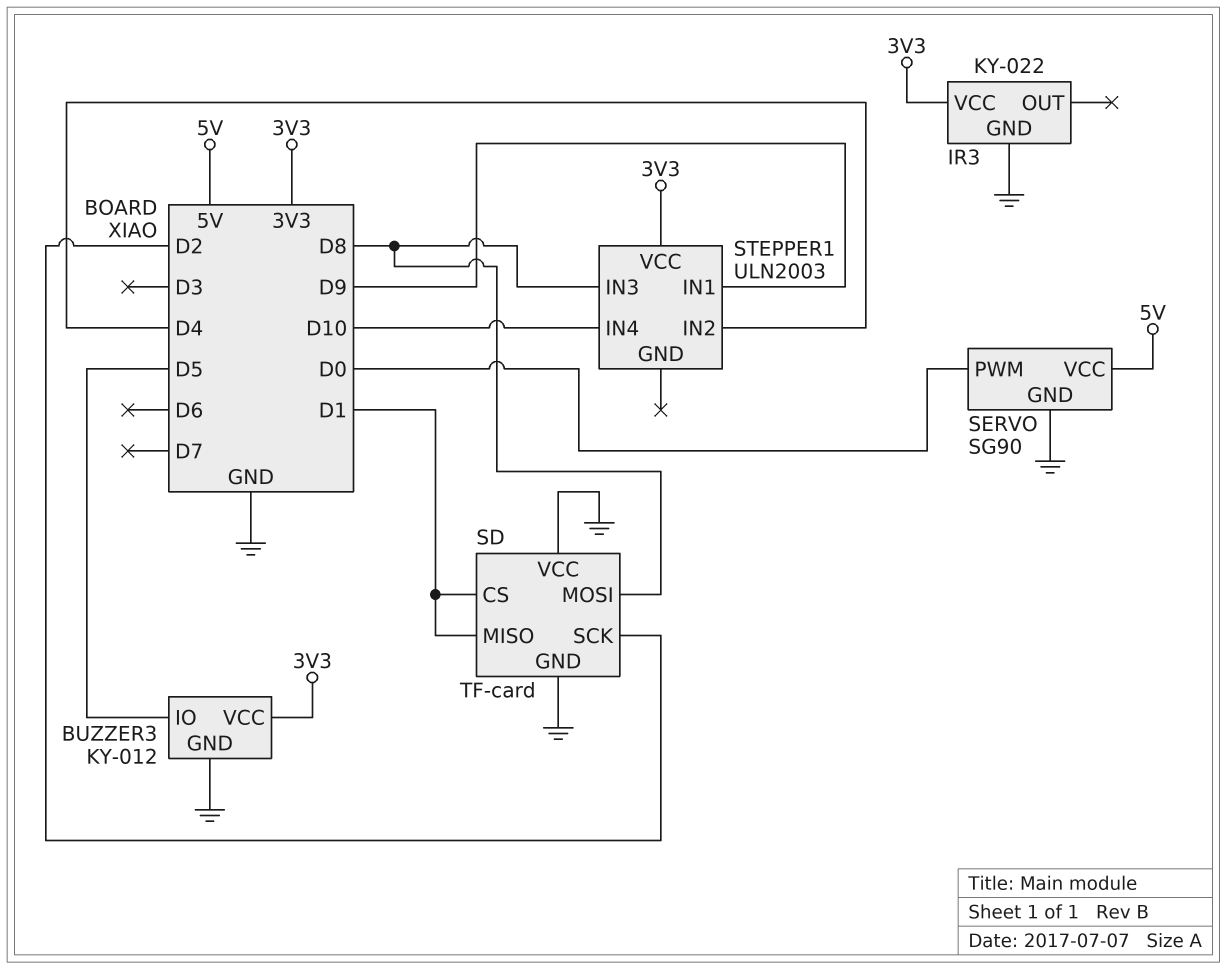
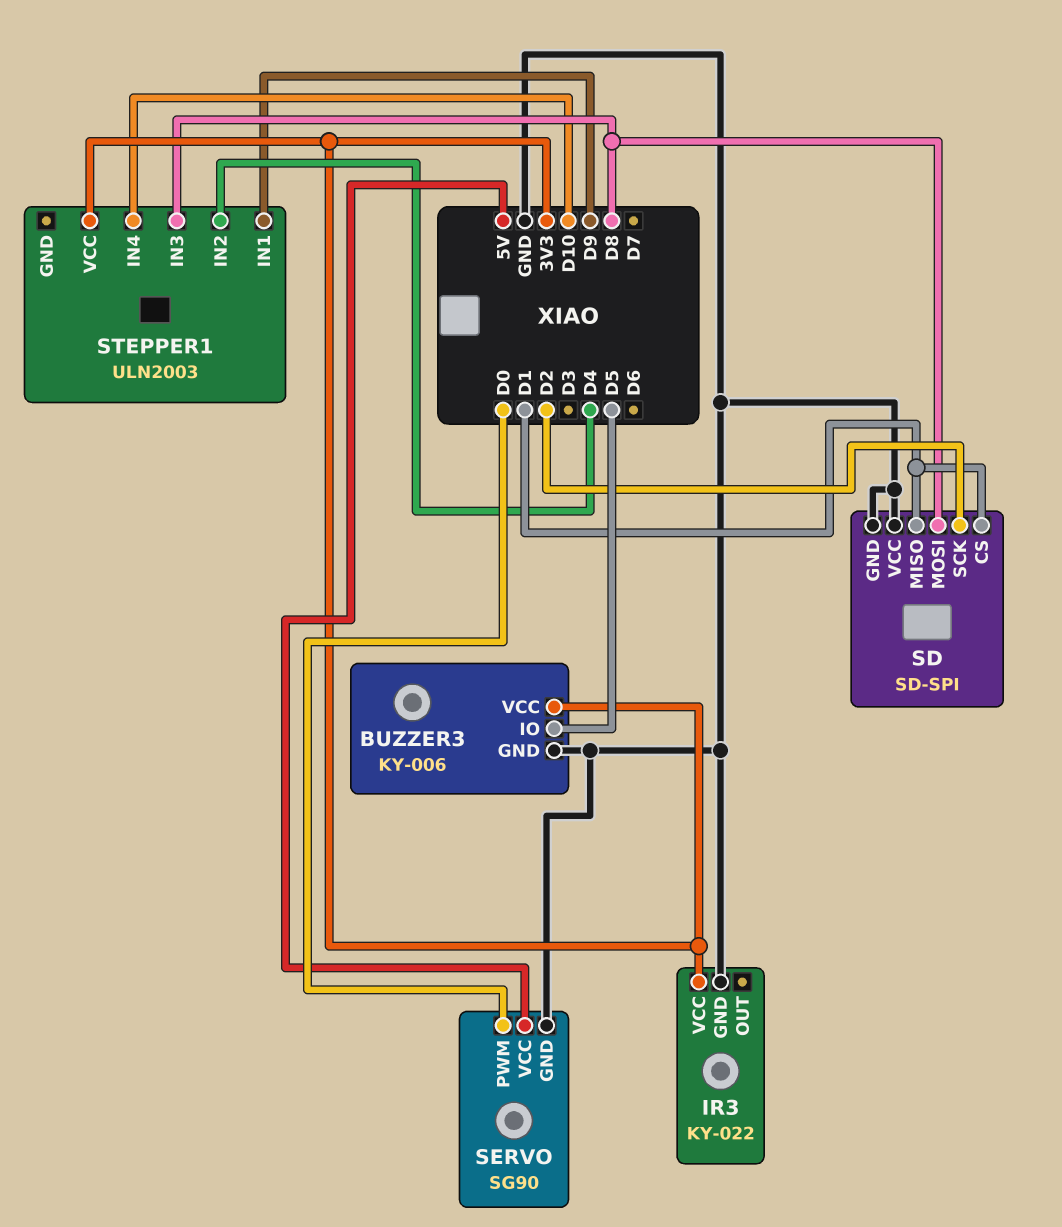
BUZZER3: KY-012 -> KY-006
SD: TF-card -> SD-SPI

